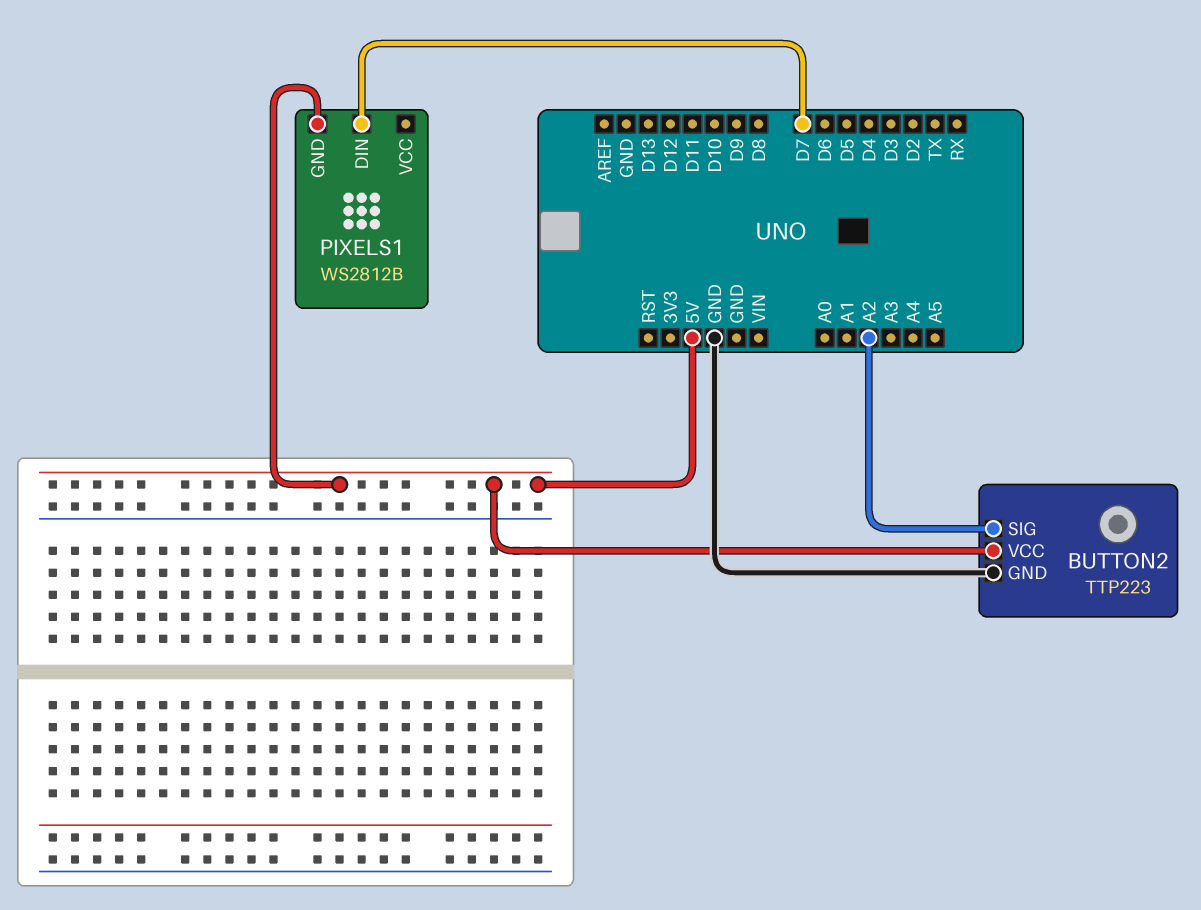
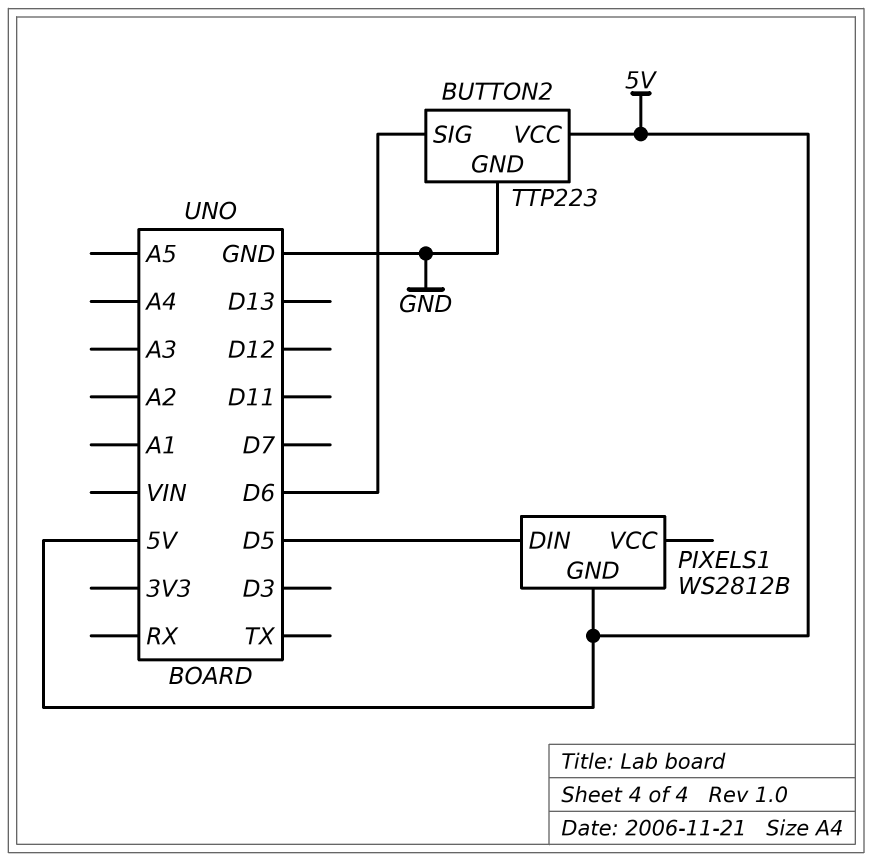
BUTTON2 pin SIG: A2 -> D6
PIXELS1 pin DIN: D7 -> D5

